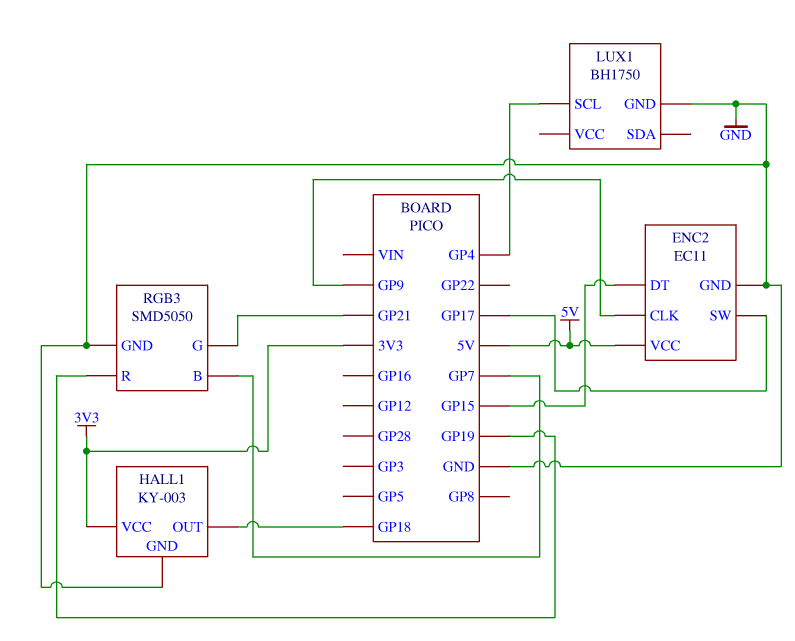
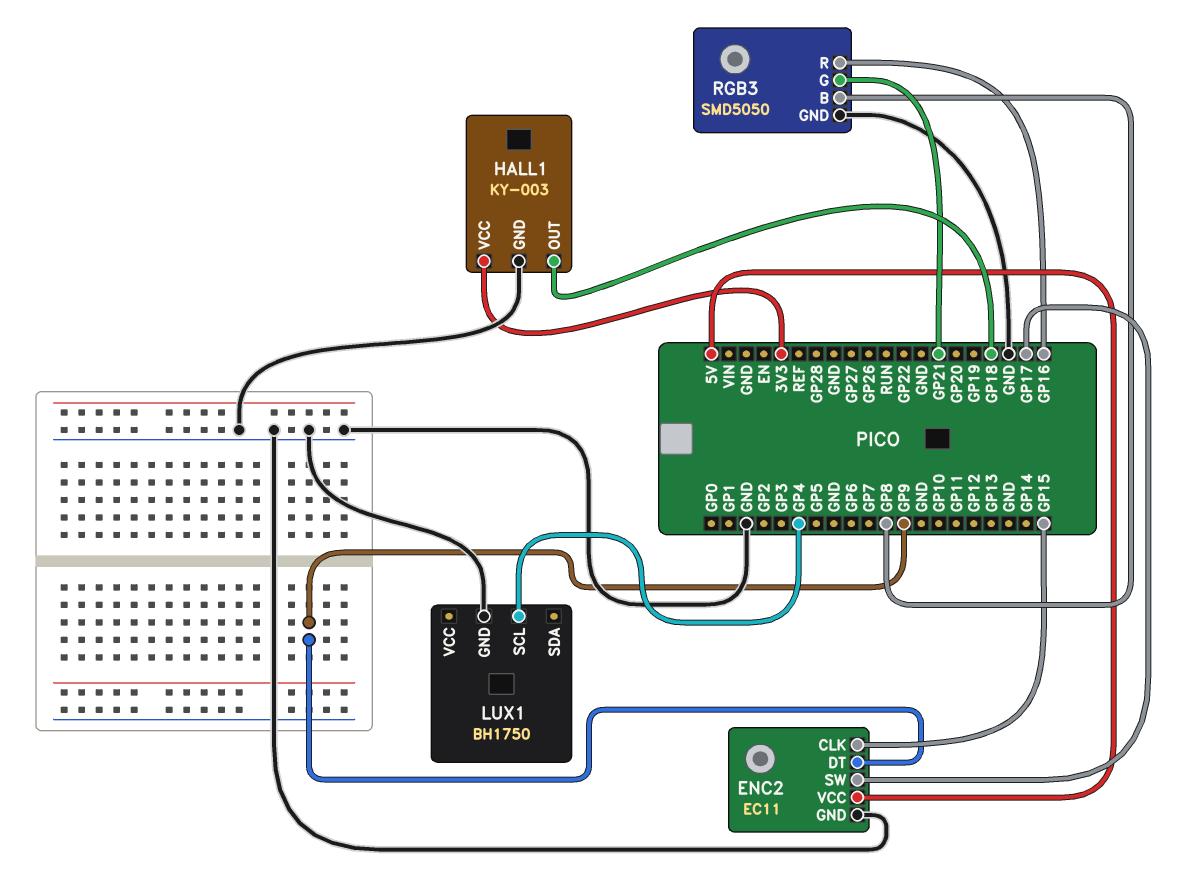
ENC2 pin CLK: GP9 -> GP15
ENC2 pin DT: GP15 -> GP9
RGB3 pin B: GP7 -> GP8
RGB3 pin R: GP19 -> GP16

